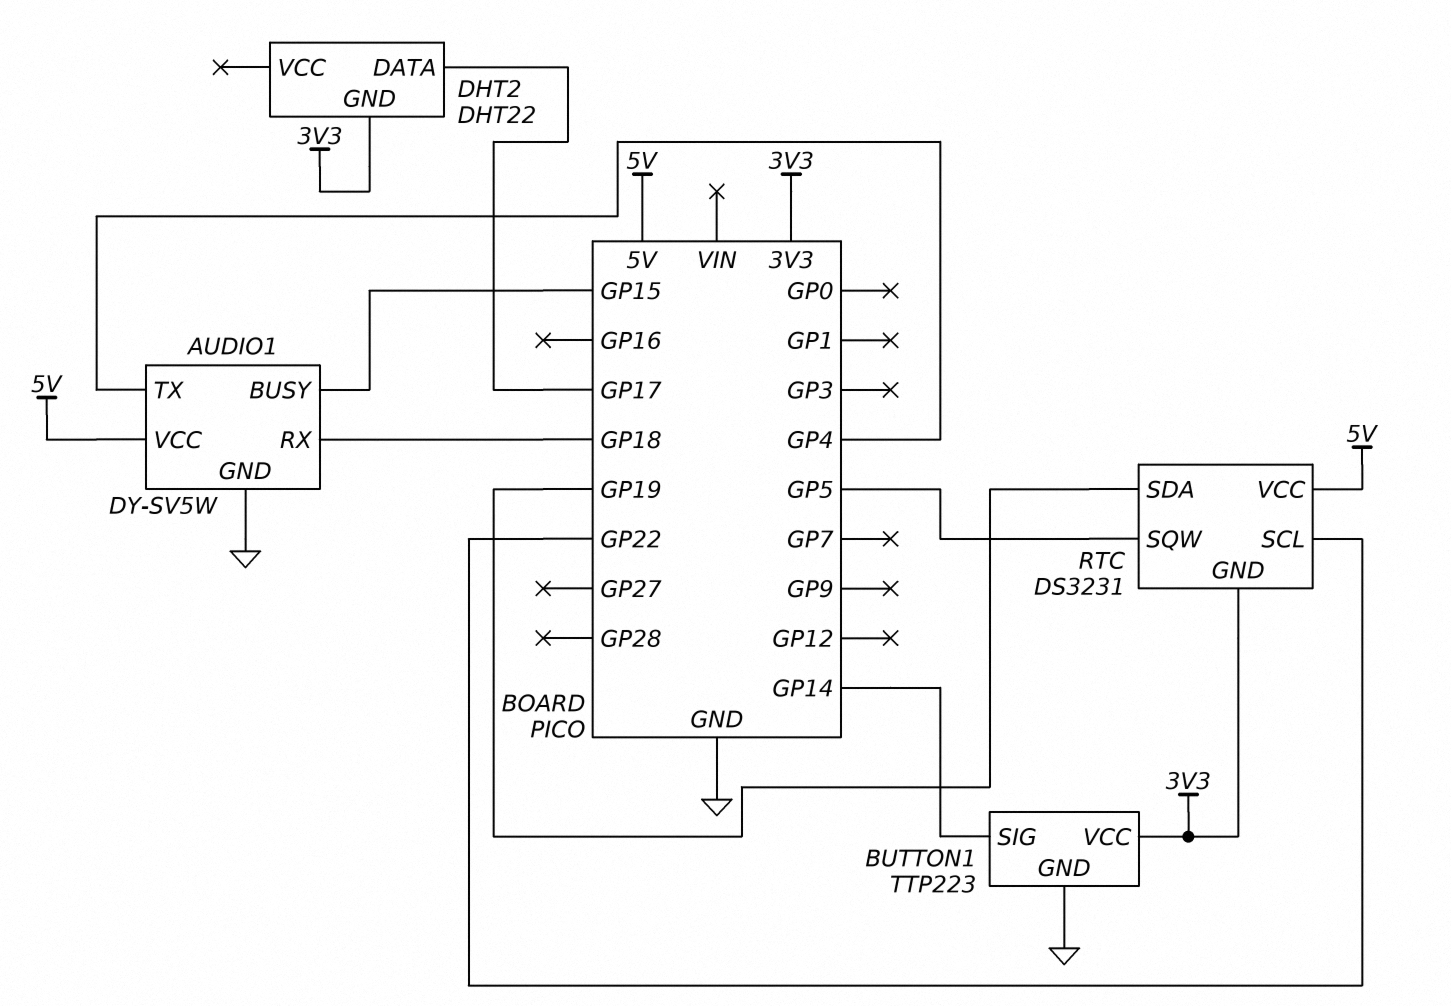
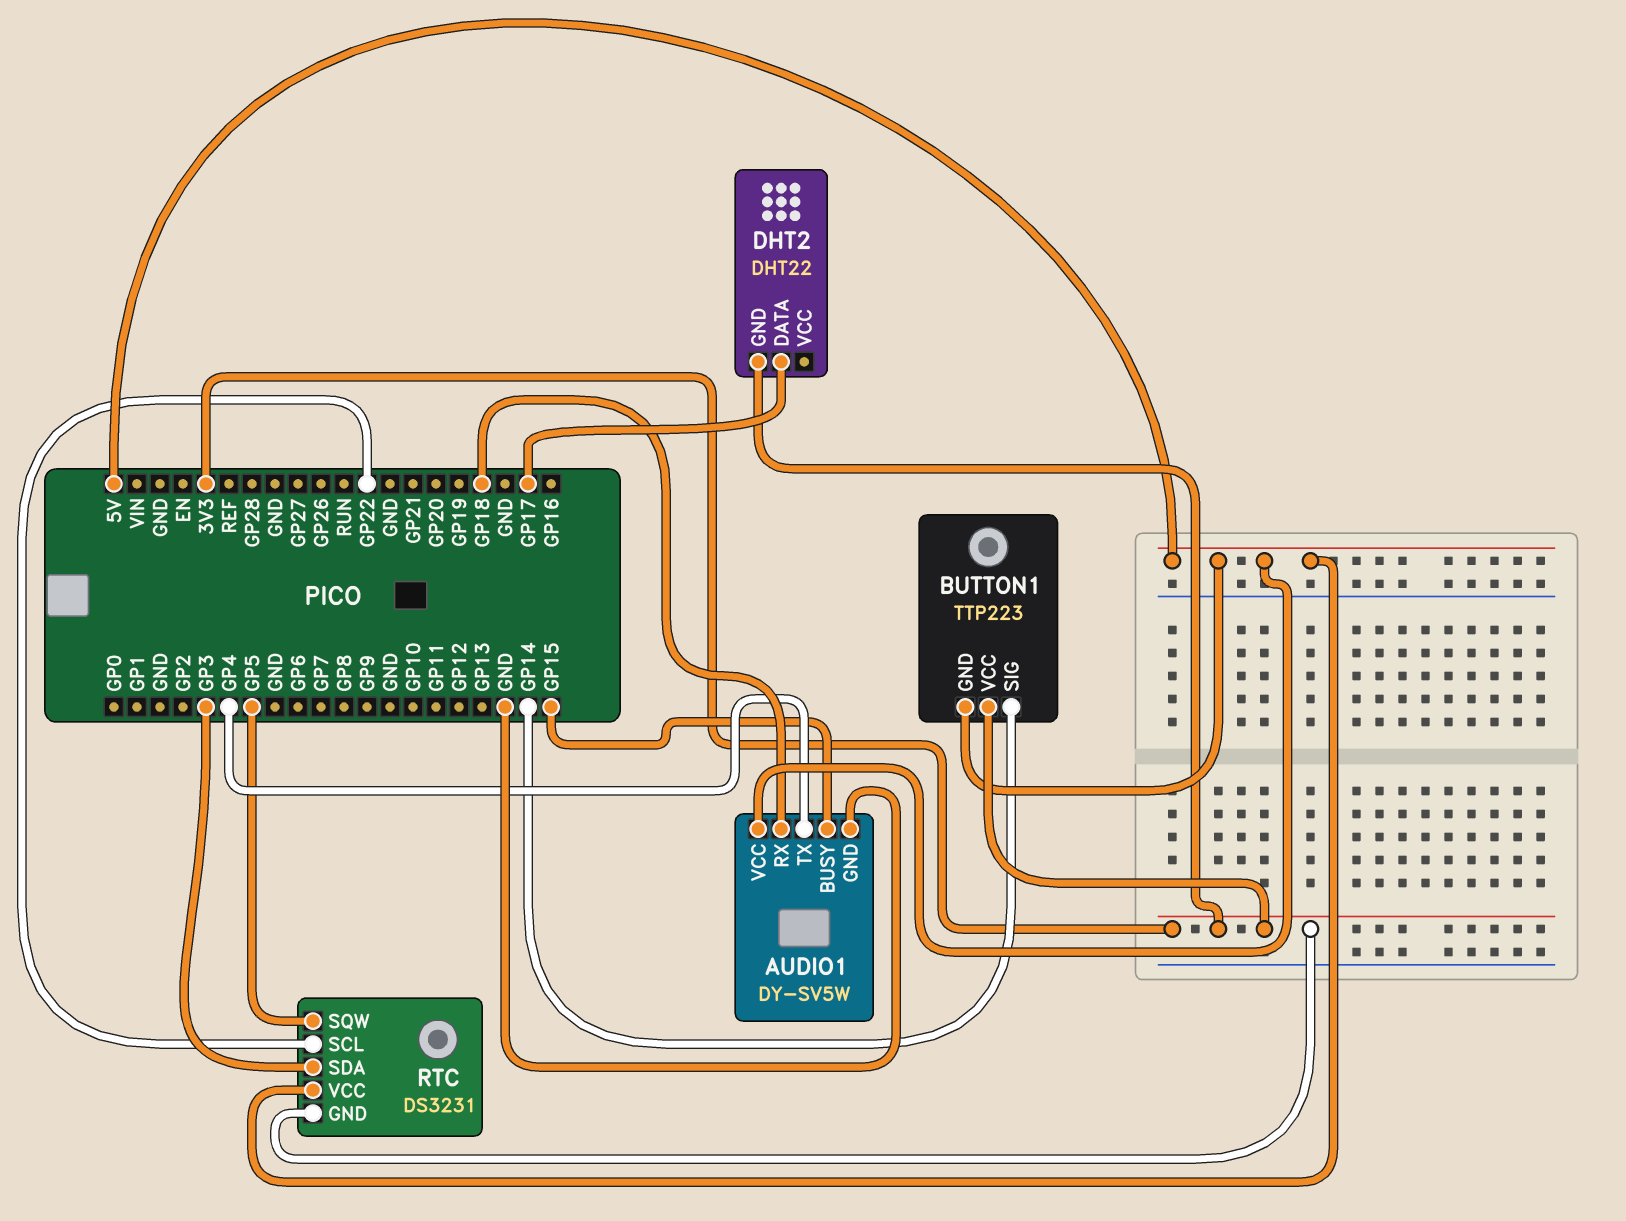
BUTTON1 pin GND: GND -> 5V
RTC pin SDA: GP19 -> GP3

